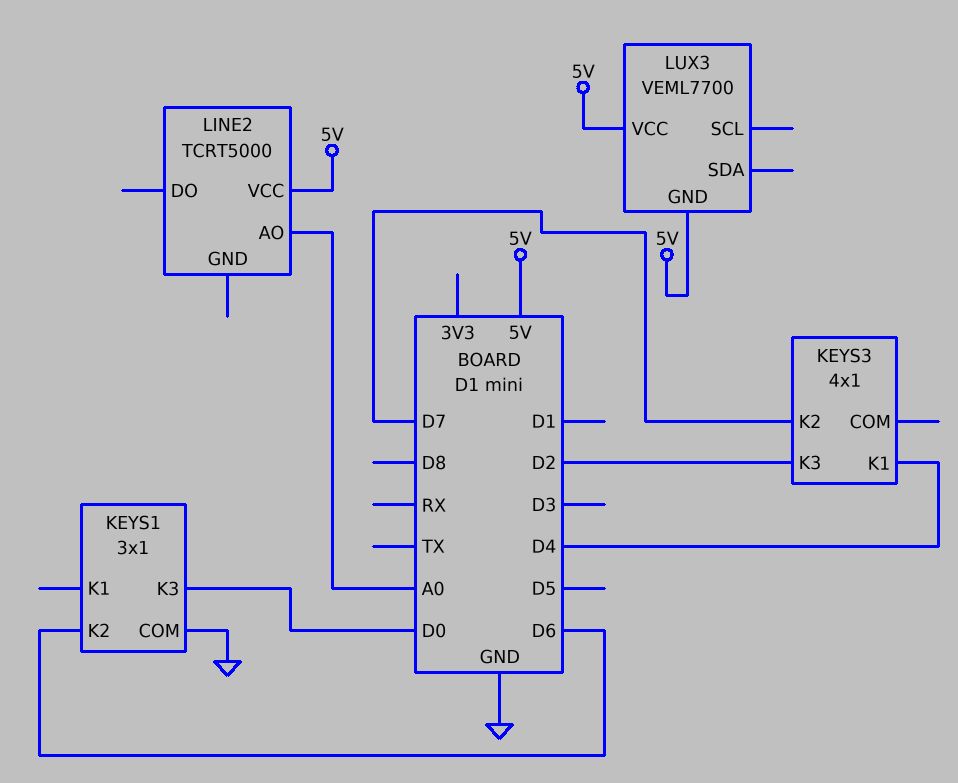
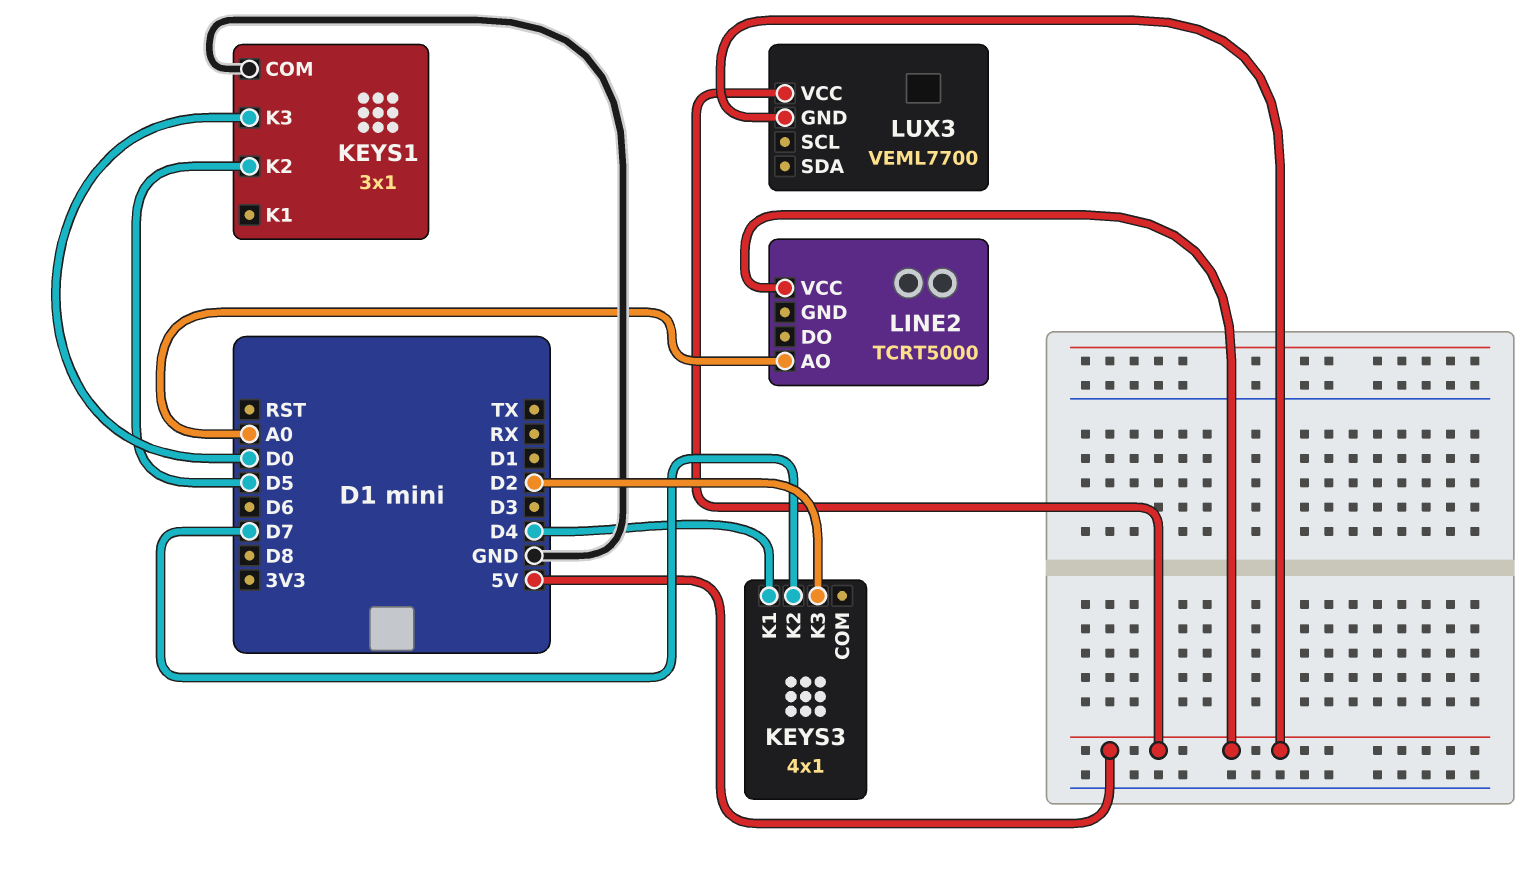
KEYS1 pin K2: D6 -> D5

